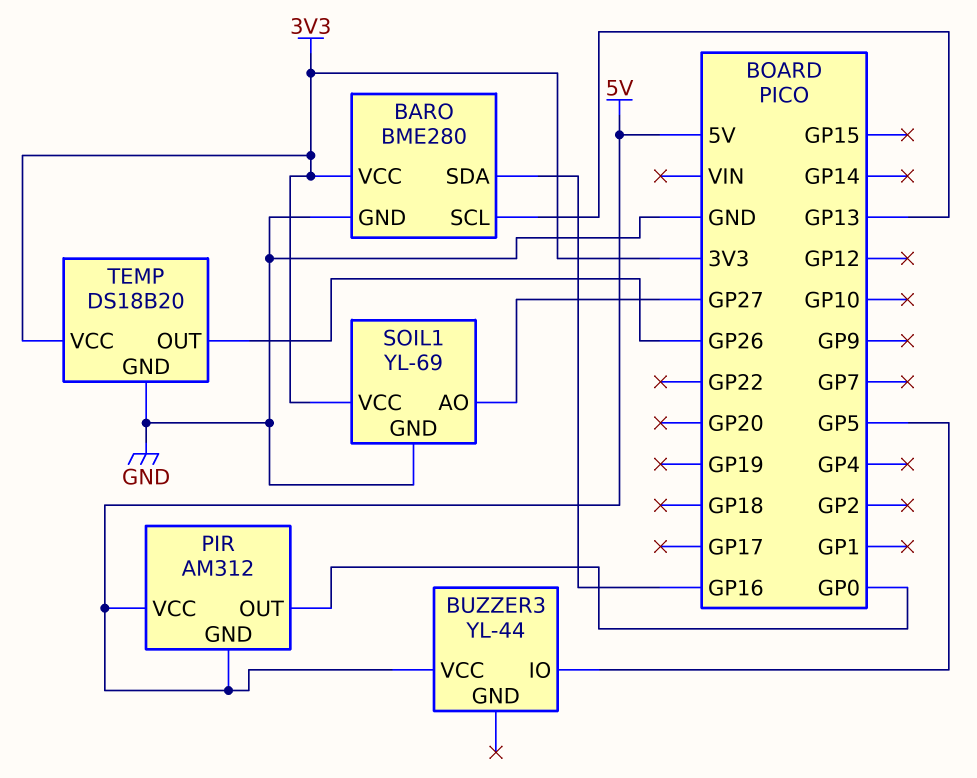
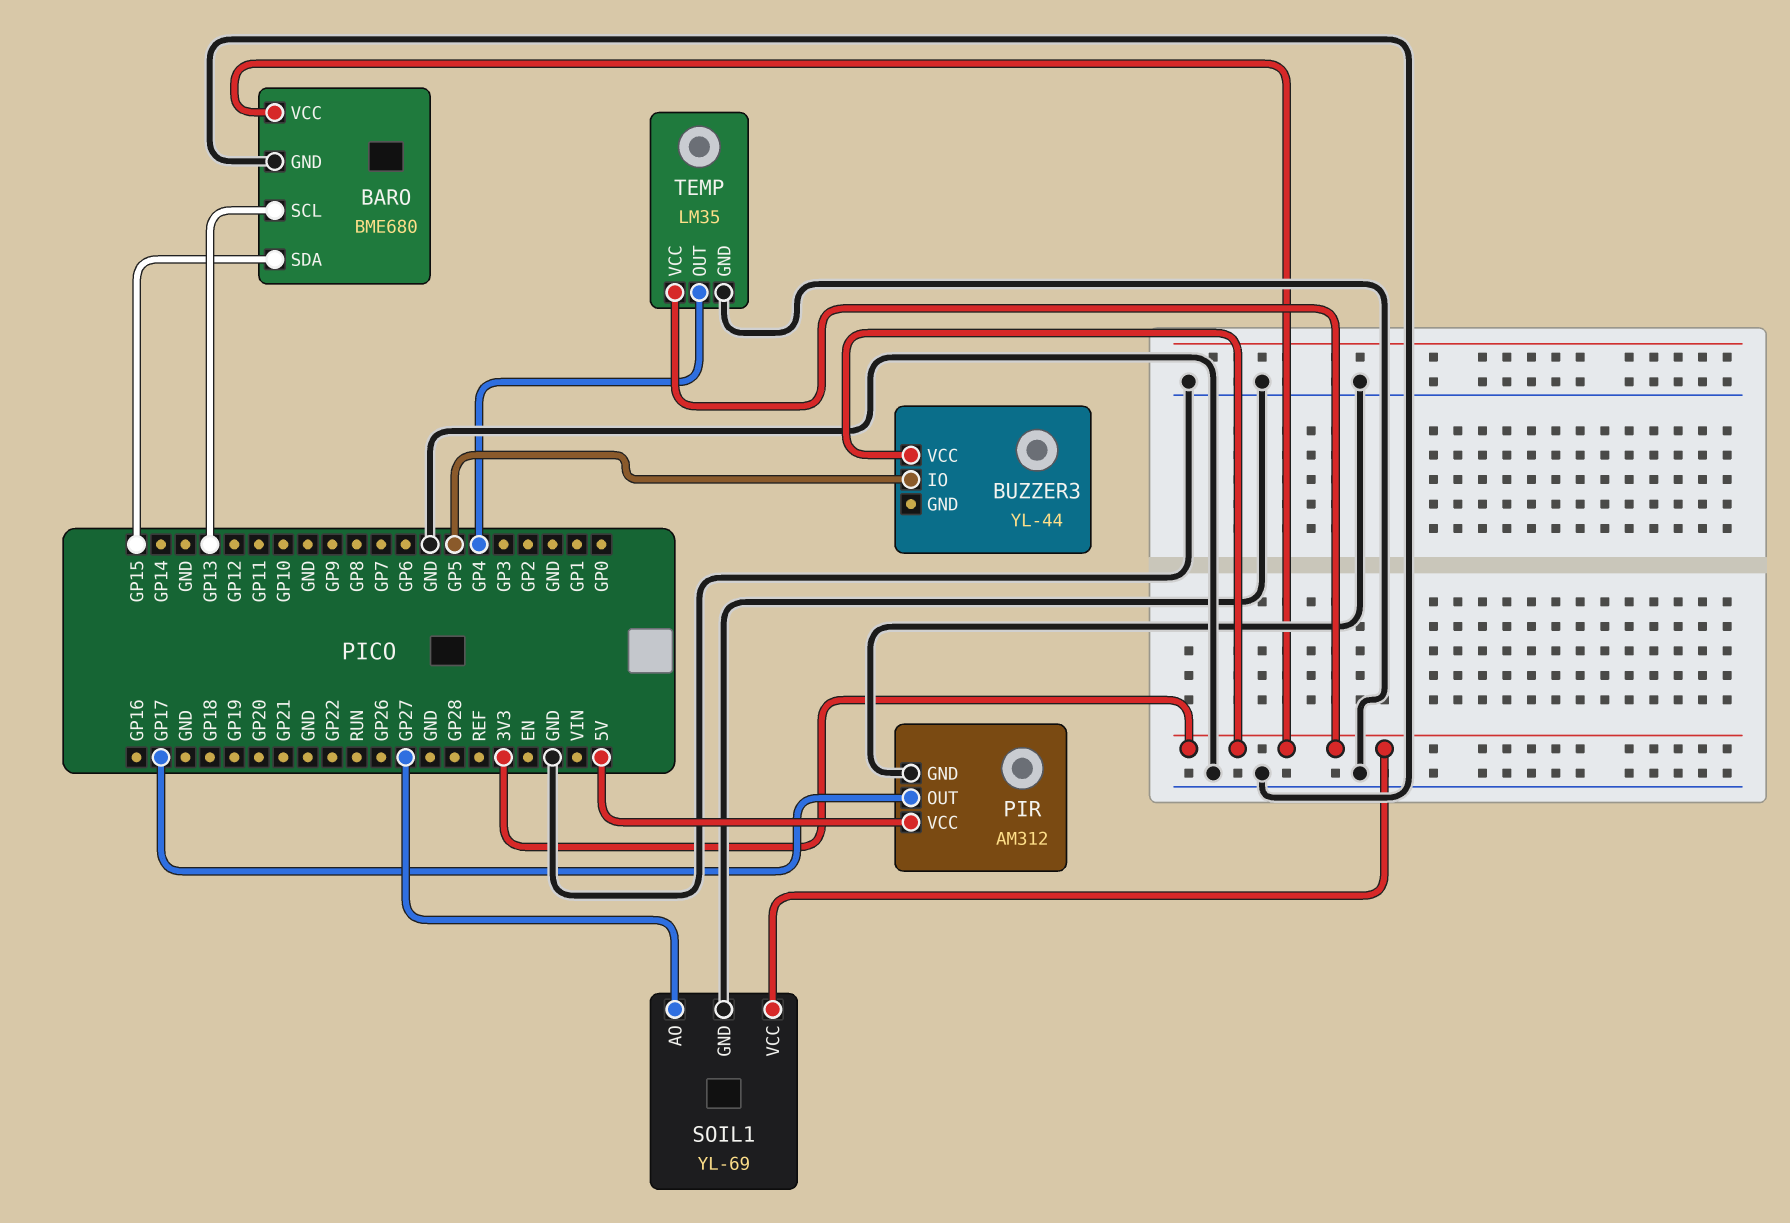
BARO: BME280 -> BME680
BARO pin SDA: GP16 -> GP15
BUZZER3 pin VCC: 5V -> 3V3
PIR pin GND: 5V -> GND
PIR pin OUT: GP0 -> GP17
TEMP: DS18B20 -> LM35
TEMP pin OUT: GP26 -> GP4

